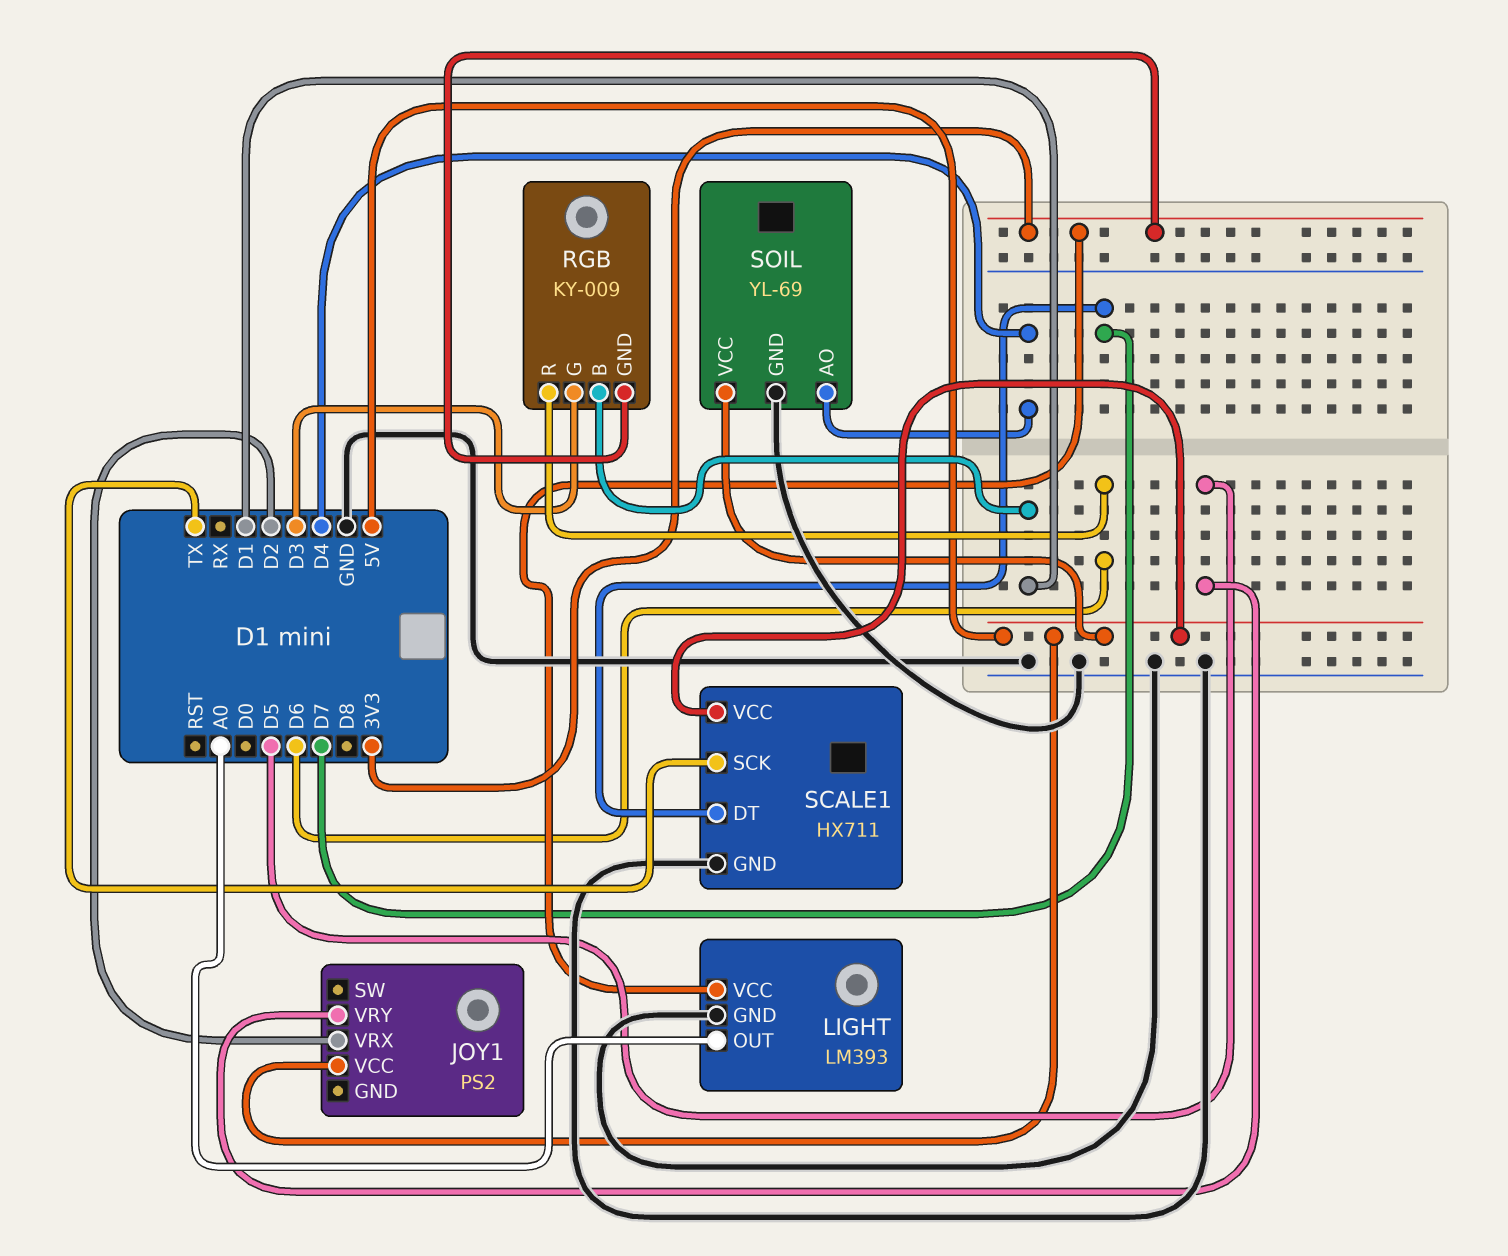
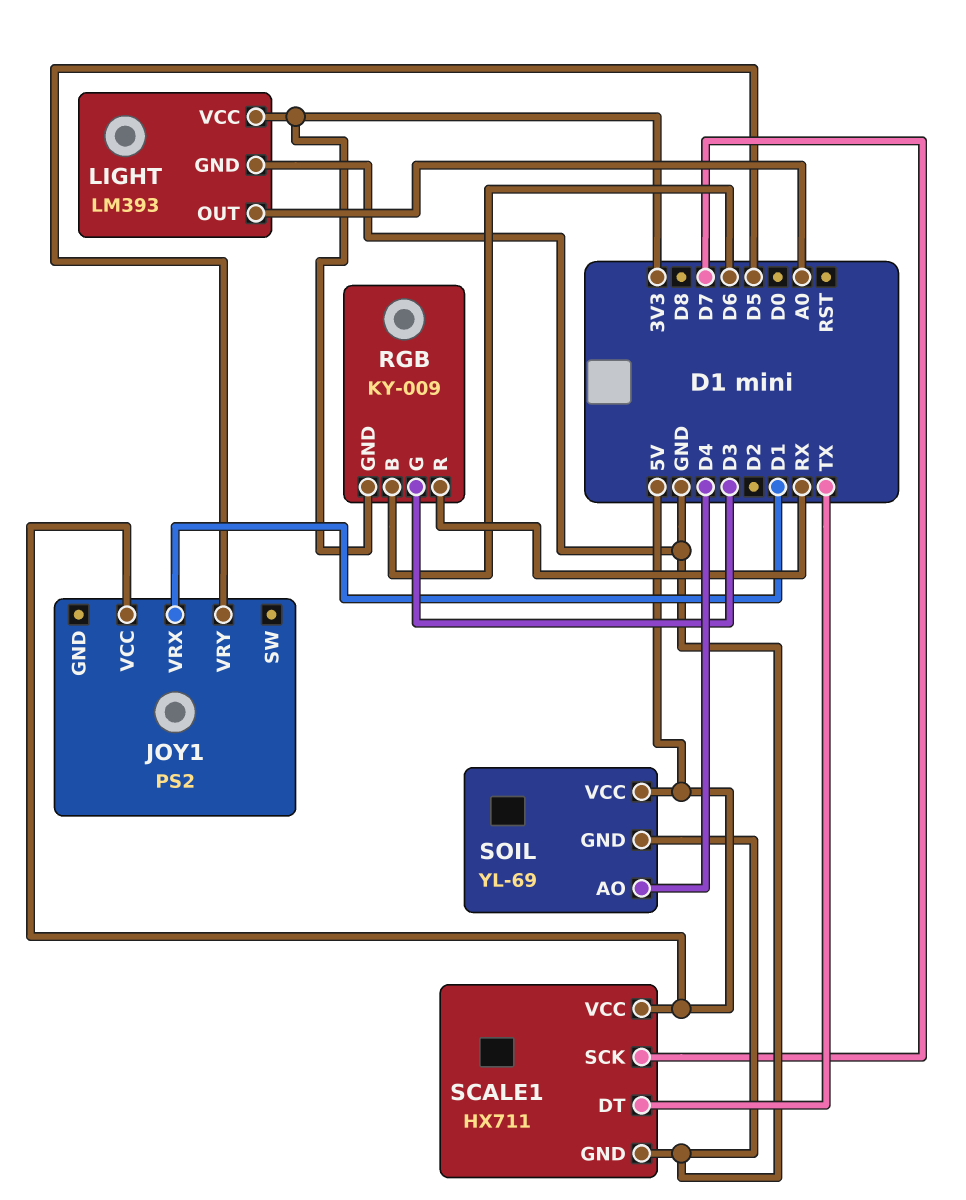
JOY1 pin VRX: D2 -> D1
RGB pin B: D1 -> D6
RGB pin R: D6 -> RX
SCALE1 pin DT: D7 -> TX
SCALE1 pin SCK: TX -> D7

